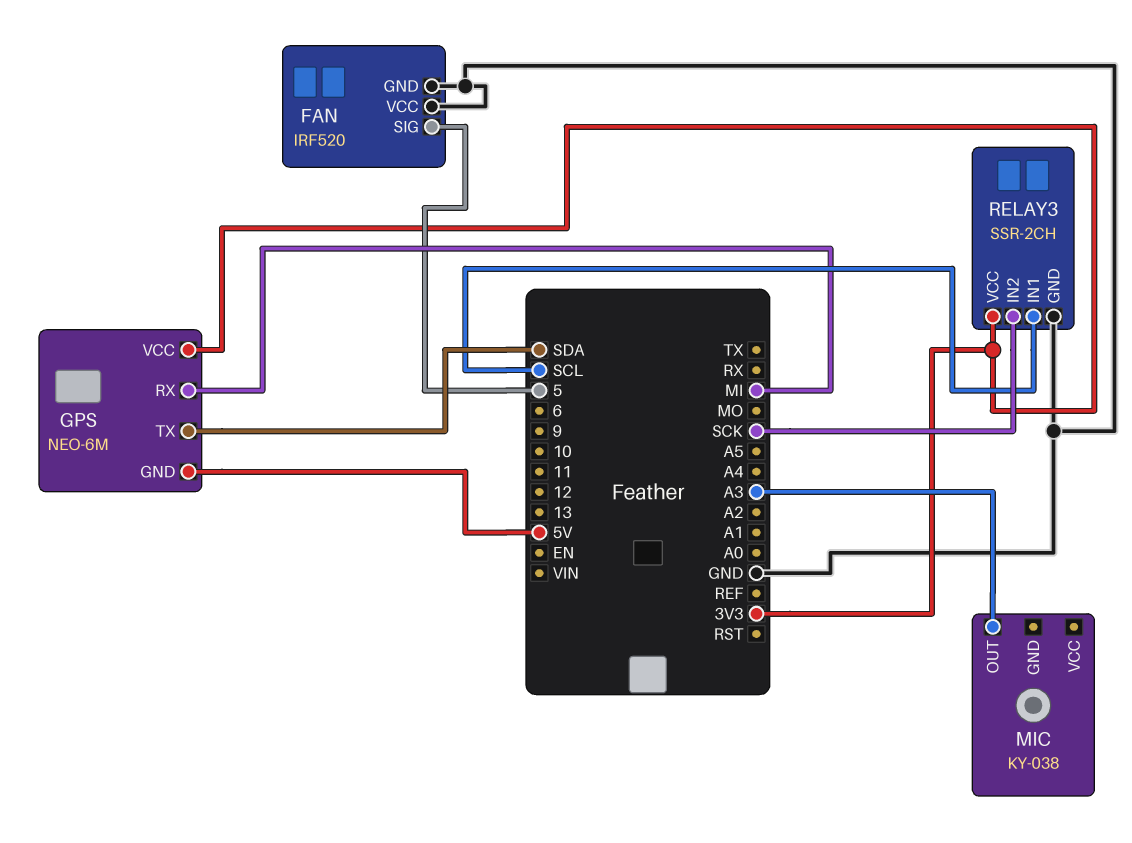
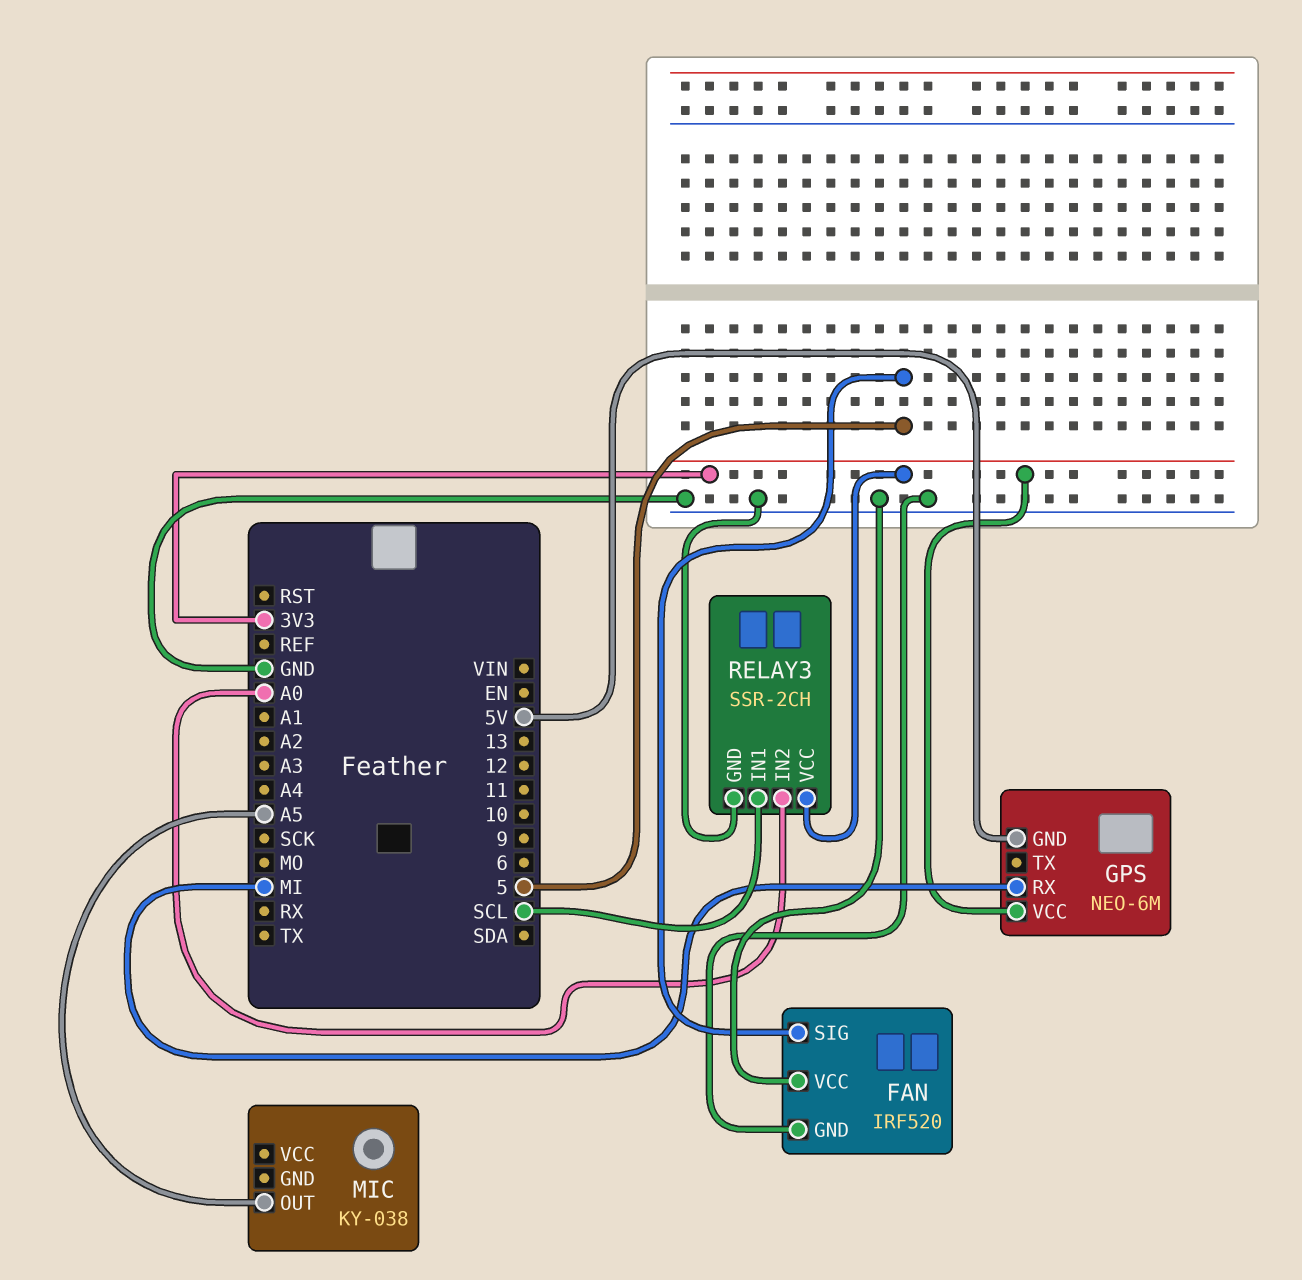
GPS pin TX: SDA -> none
MIC pin OUT: A3 -> A5
RELAY3 pin IN2: SCK -> A0

